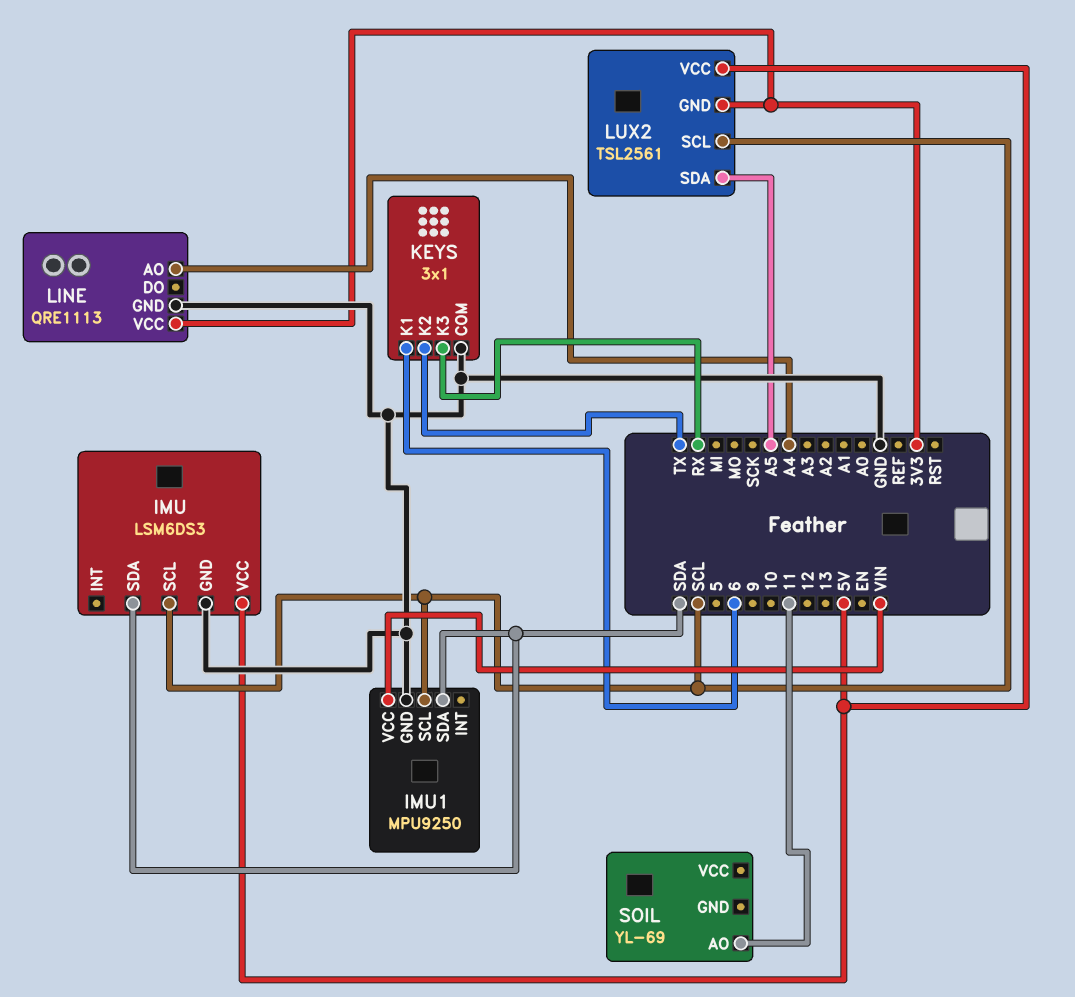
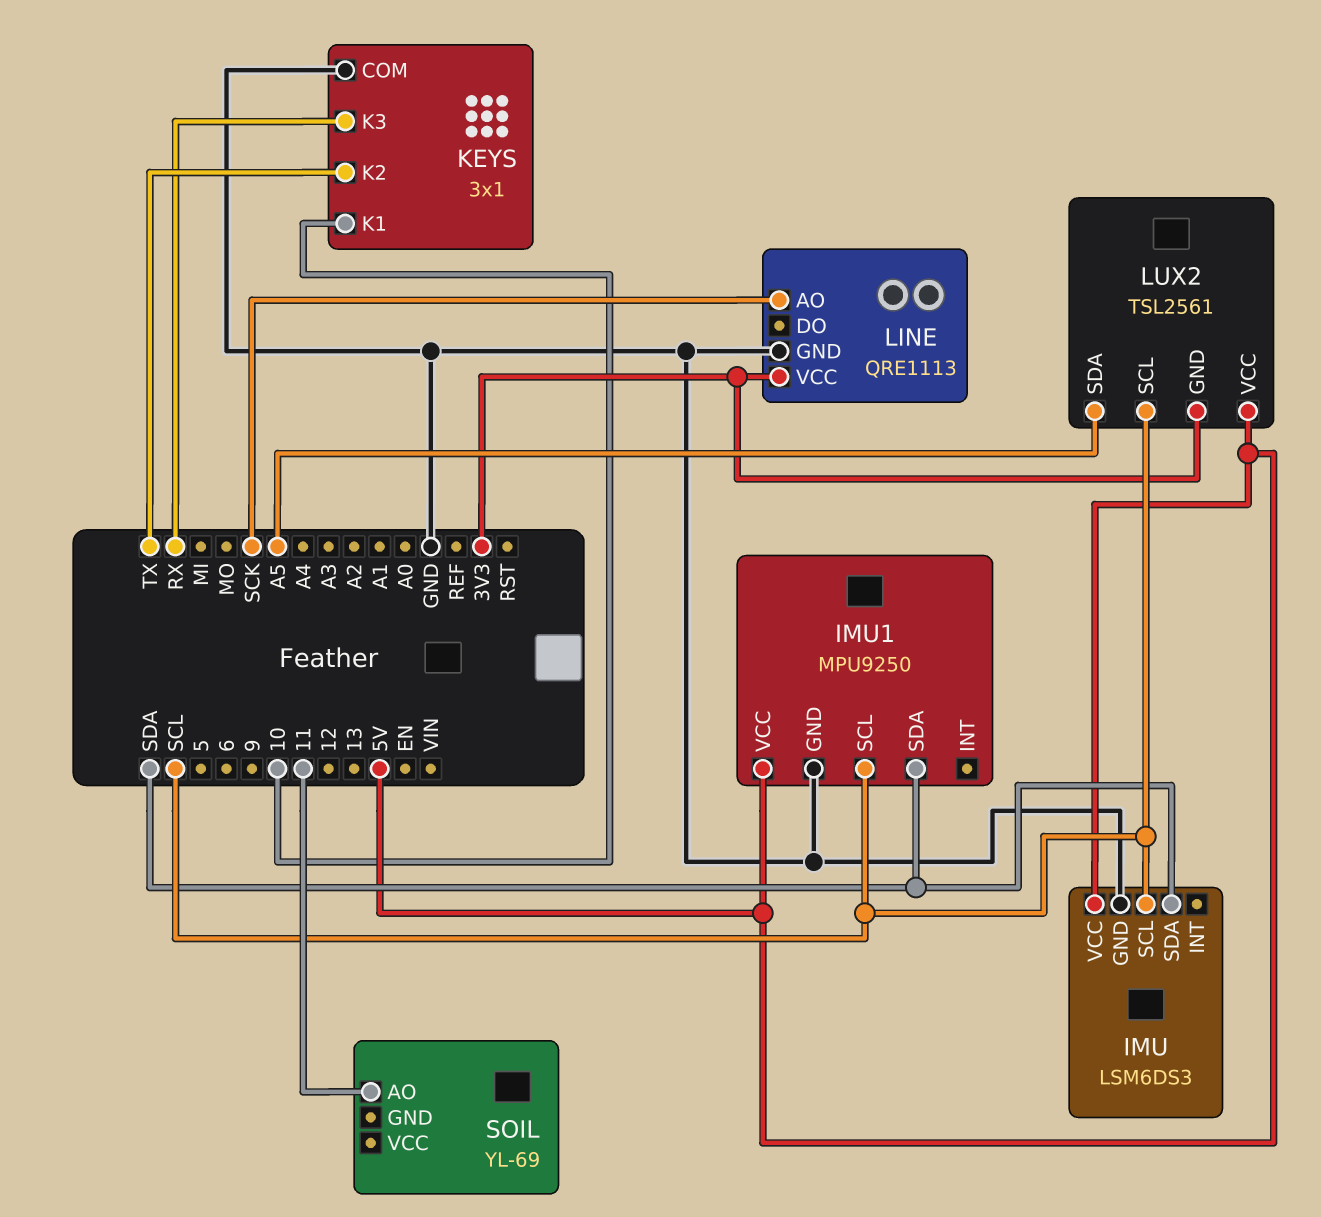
IMU1 pin VCC: VIN -> 5V
KEYS pin K1: 6 -> 10
LINE pin AO: A4 -> SCK

